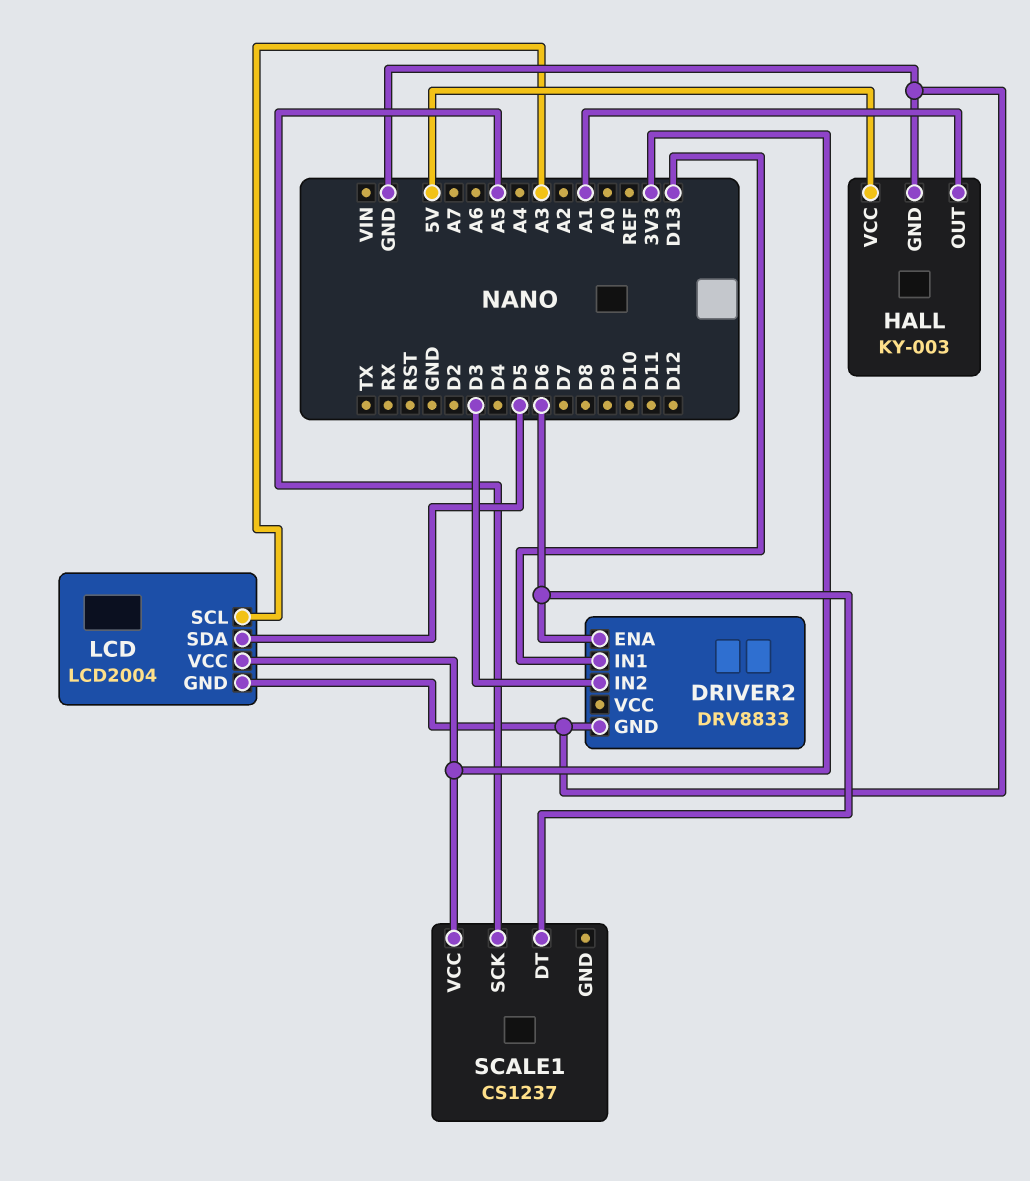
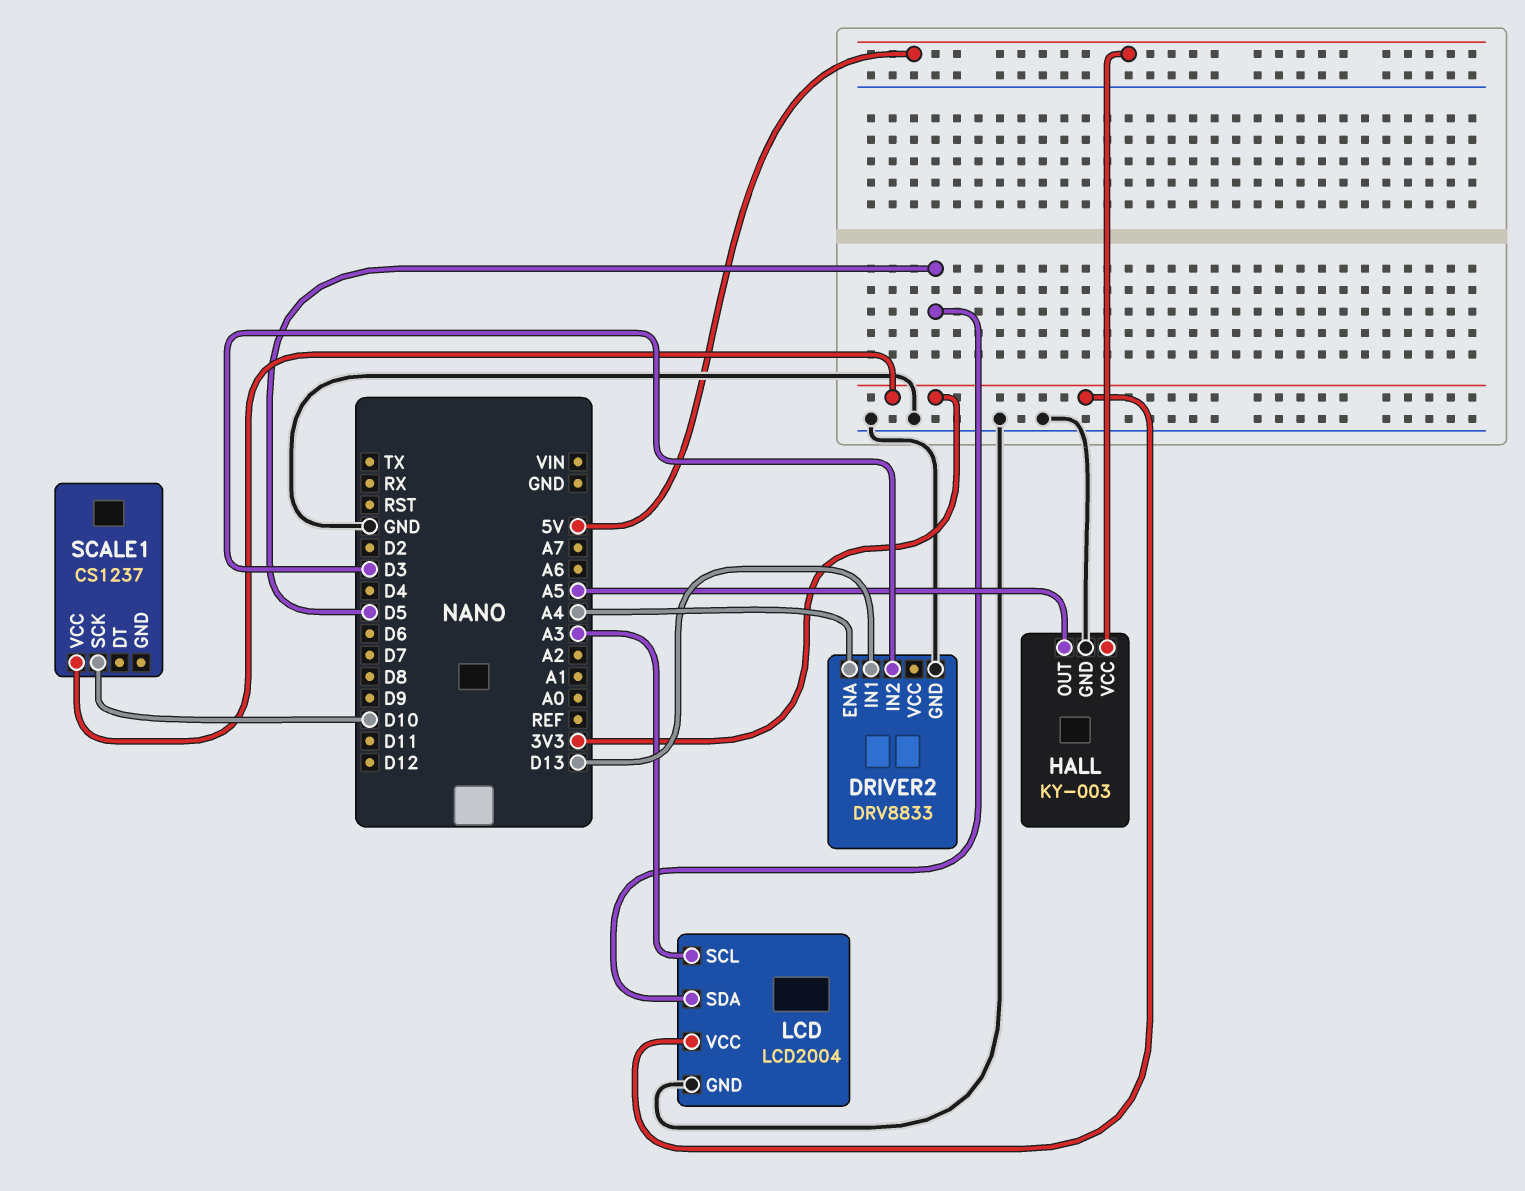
DRIVER2 pin ENA: D6 -> A4
HALL pin OUT: A1 -> A5
SCALE1 pin DT: D6 -> none
SCALE1 pin SCK: A5 -> D10

